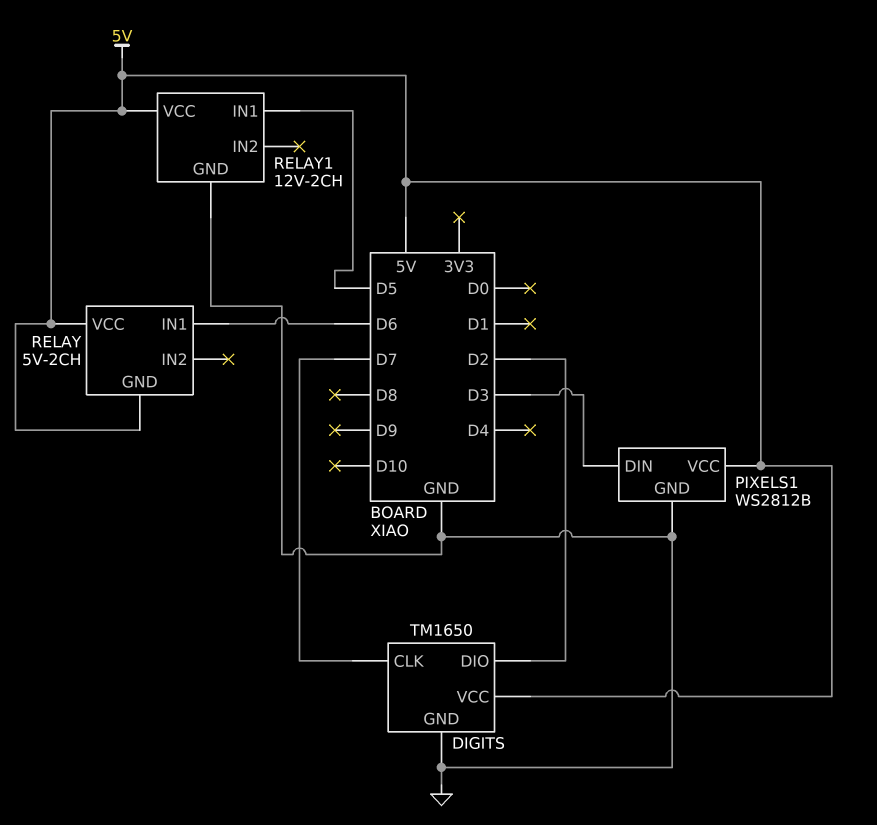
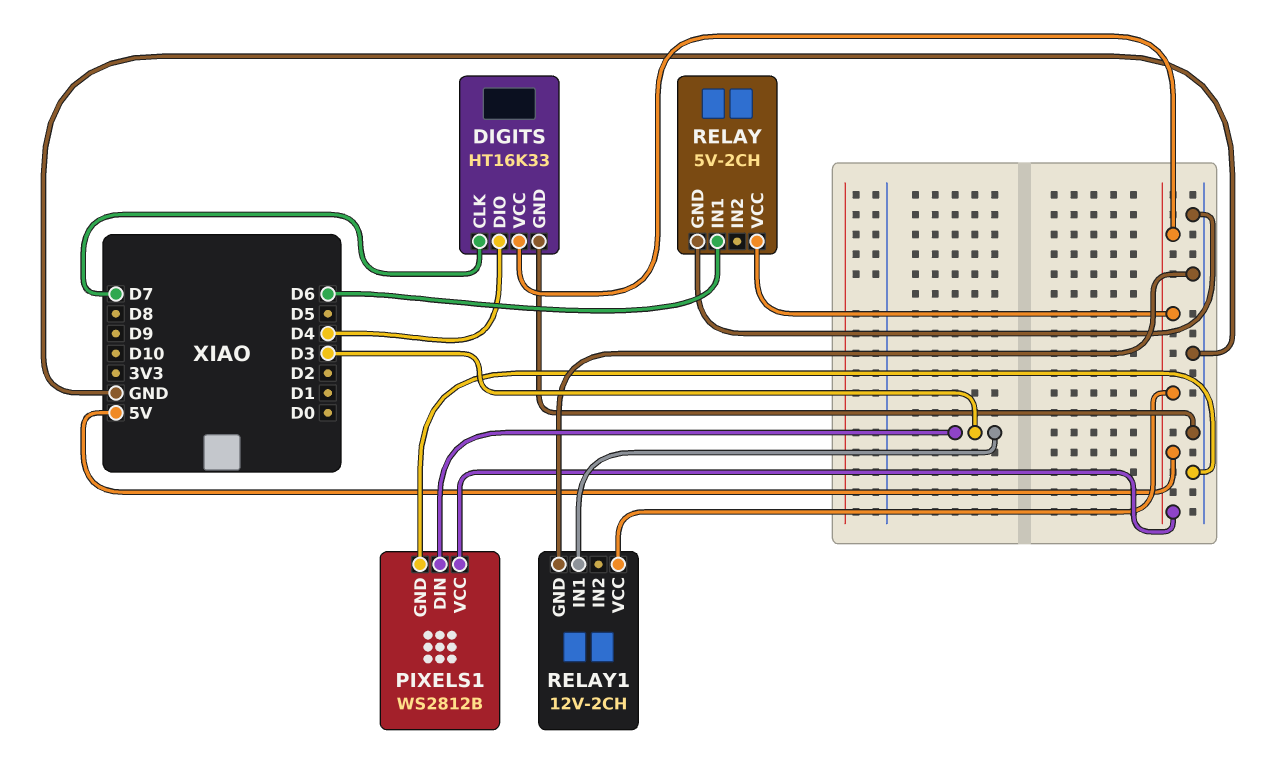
DIGITS: TM1650 -> HT16K33
DIGITS pin DIO: D2 -> D4
RELAY pin GND: 5V -> GND
RELAY1 pin IN1: D5 -> D3

